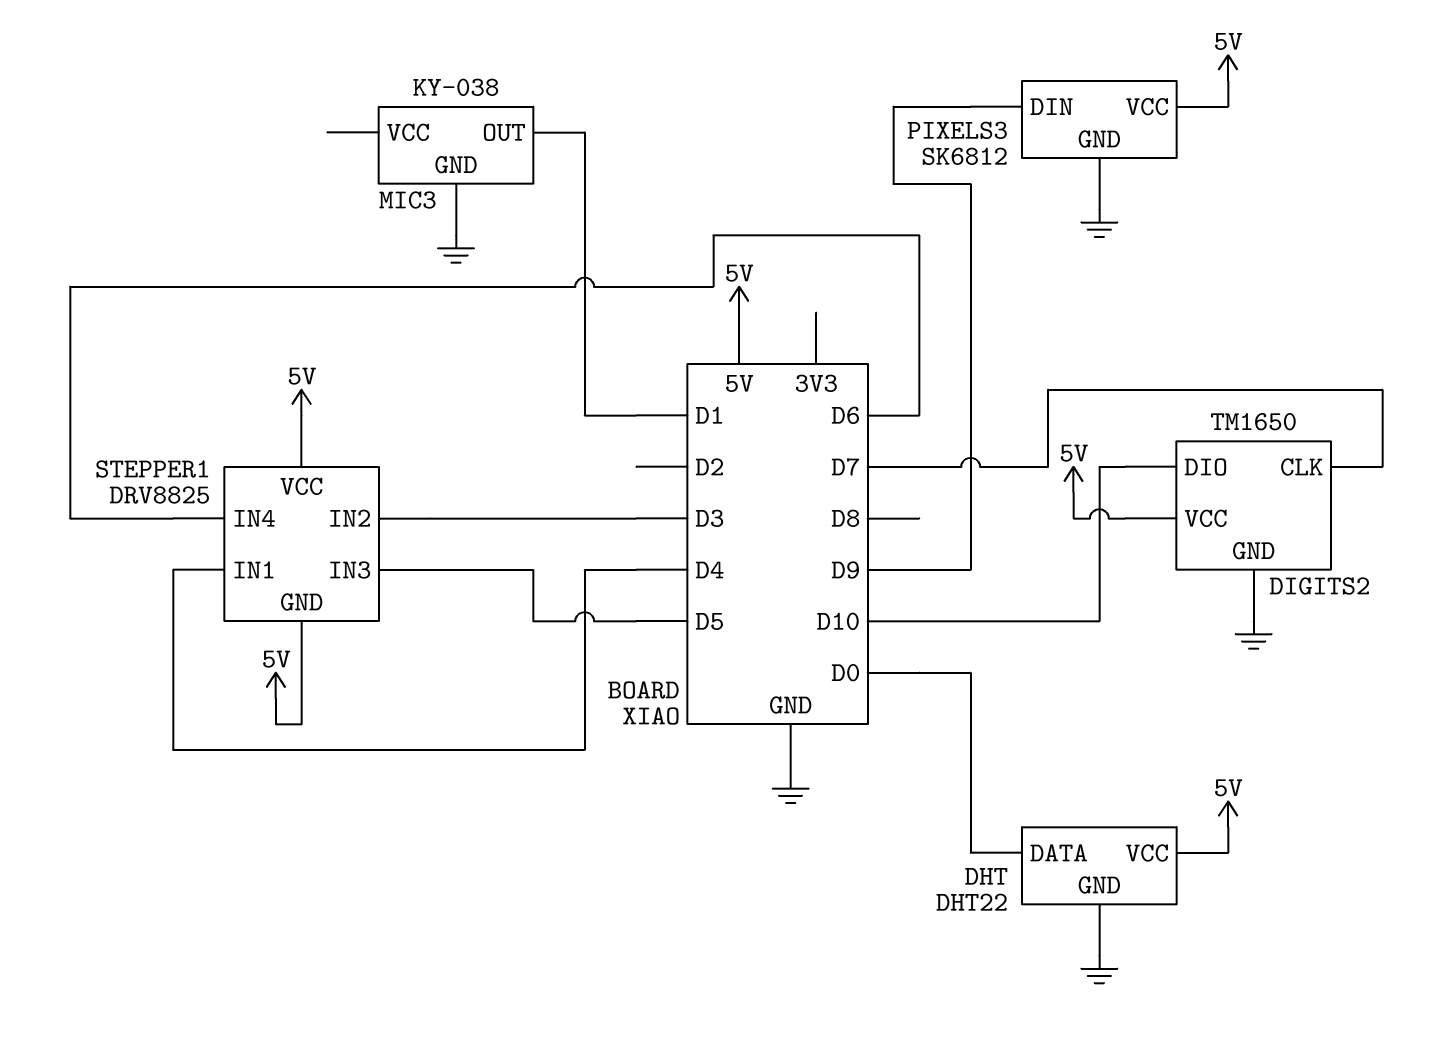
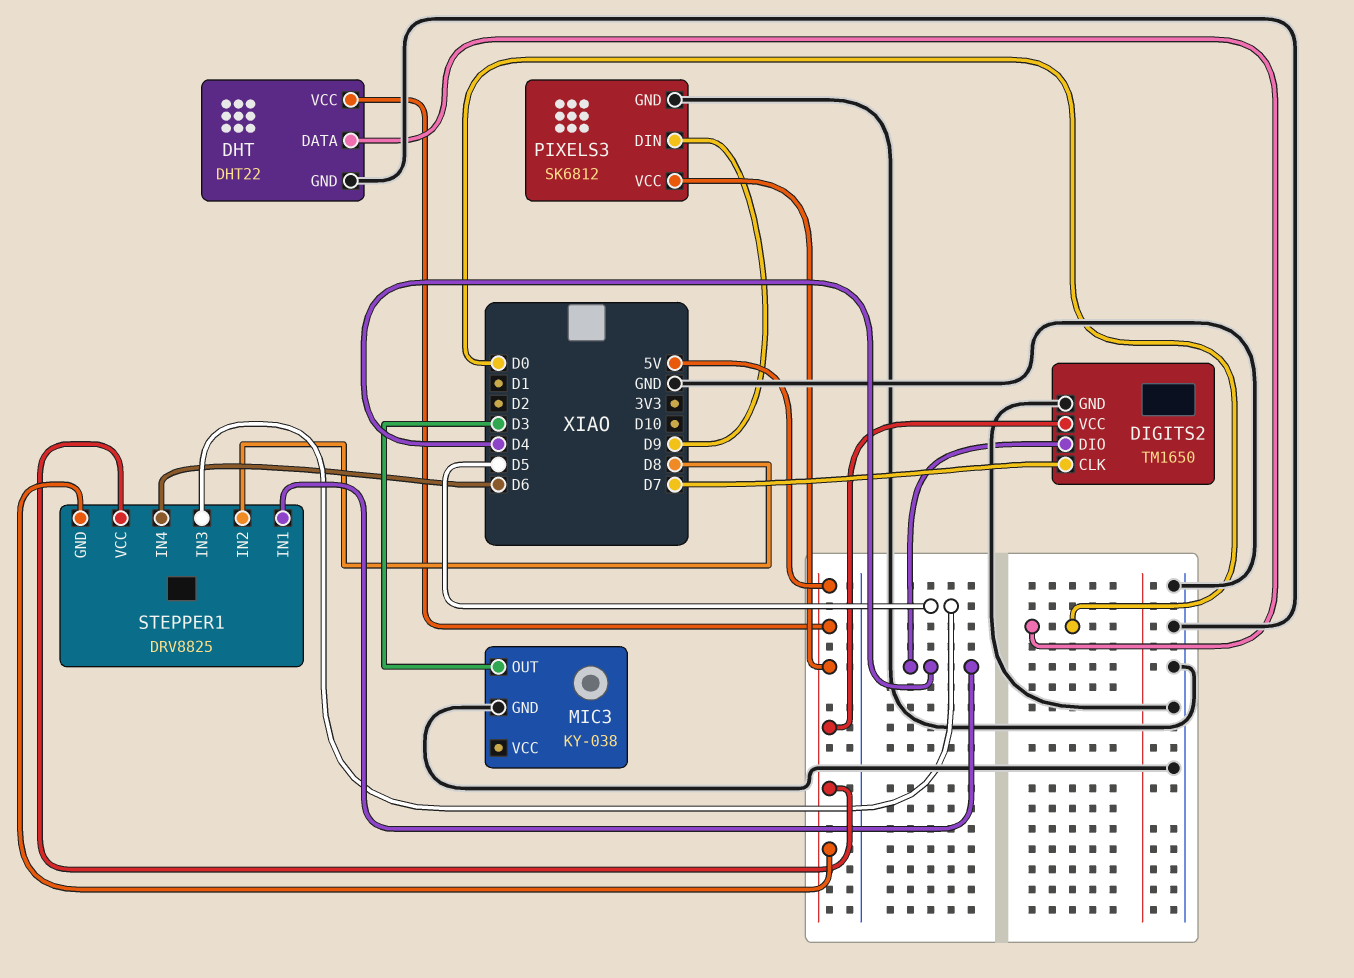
DIGITS2 pin DIO: D10 -> D4
MIC3 pin OUT: D1 -> D3
STEPPER1 pin IN2: D3 -> D8

